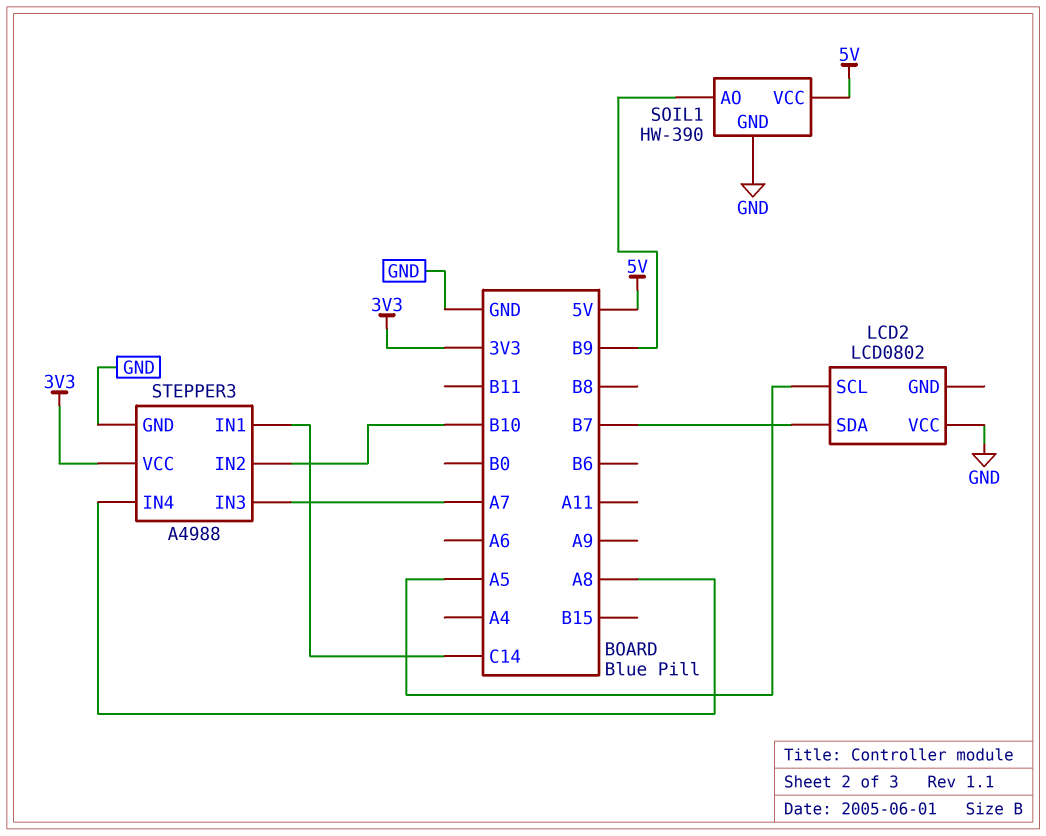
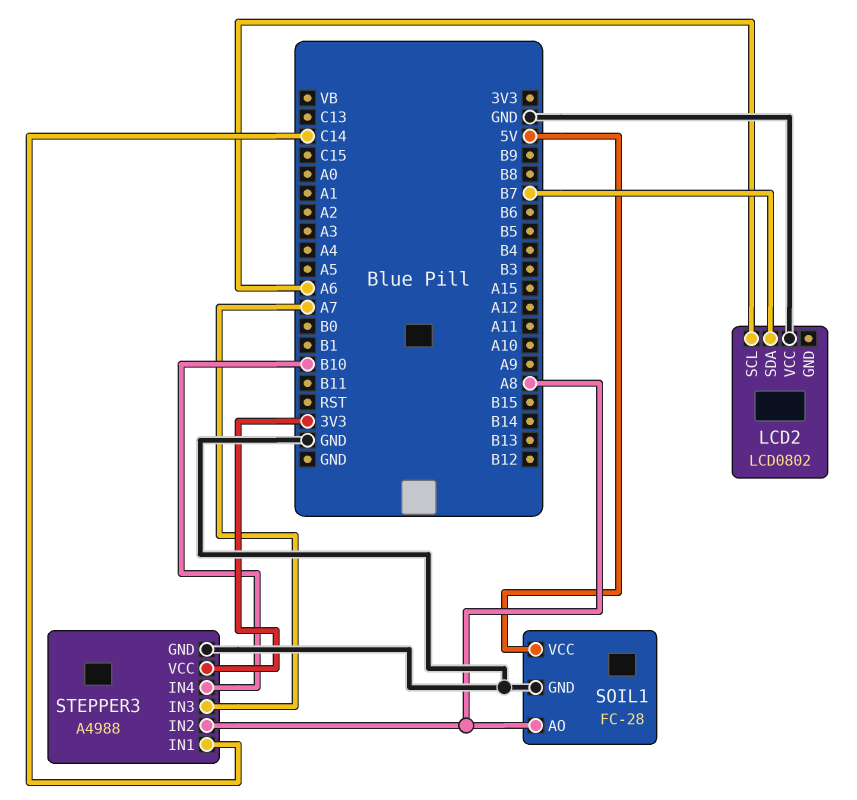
LCD2 pin SCL: A5 -> A6
SOIL1: HW-390 -> FC-28
SOIL1 pin AO: B9 -> A8
STEPPER3 pin IN2: B10 -> A8
STEPPER3 pin IN4: A8 -> B10

